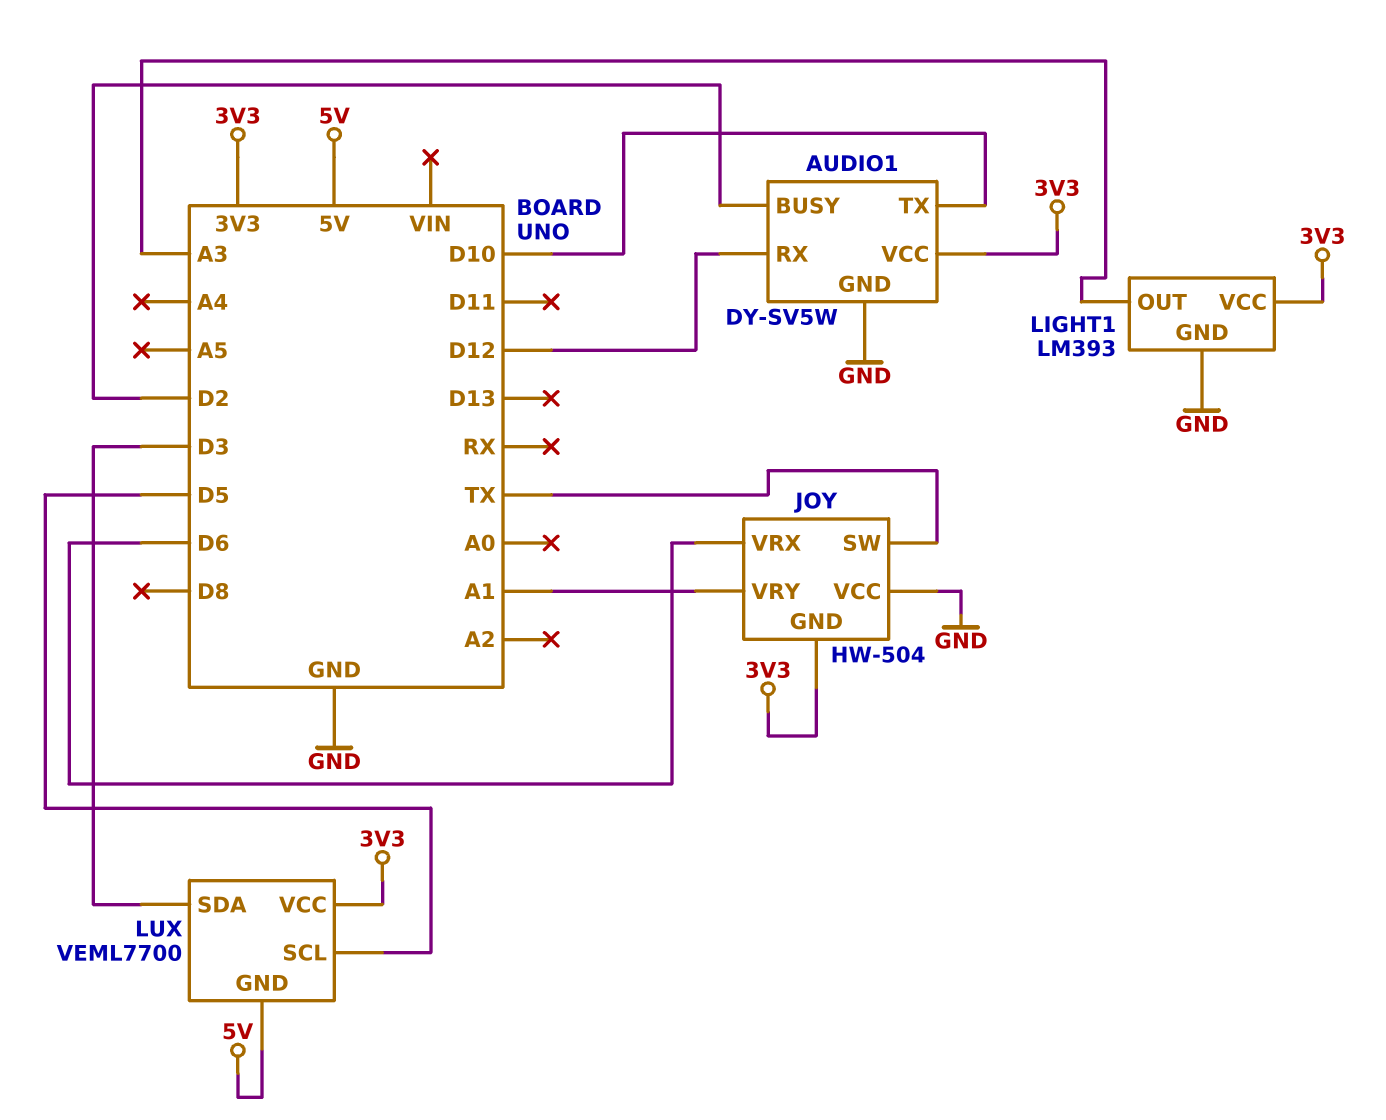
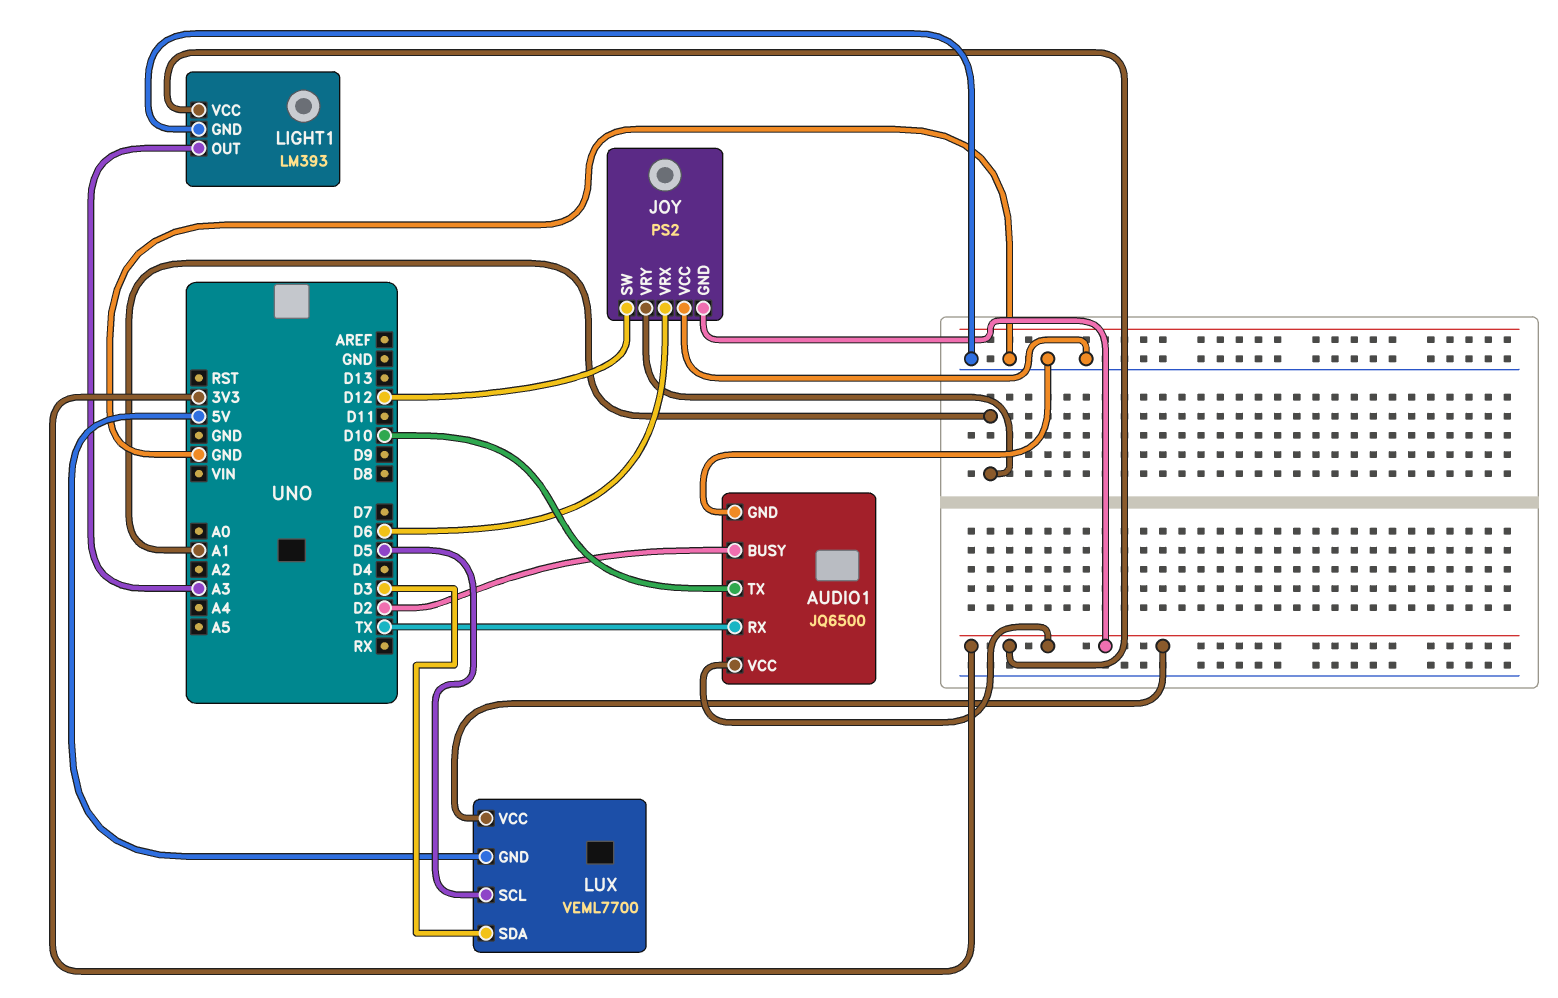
AUDIO1: DY-SV5W -> JQ6500
AUDIO1 pin RX: D12 -> TX
JOY: HW-504 -> PS2
JOY pin SW: TX -> D12

